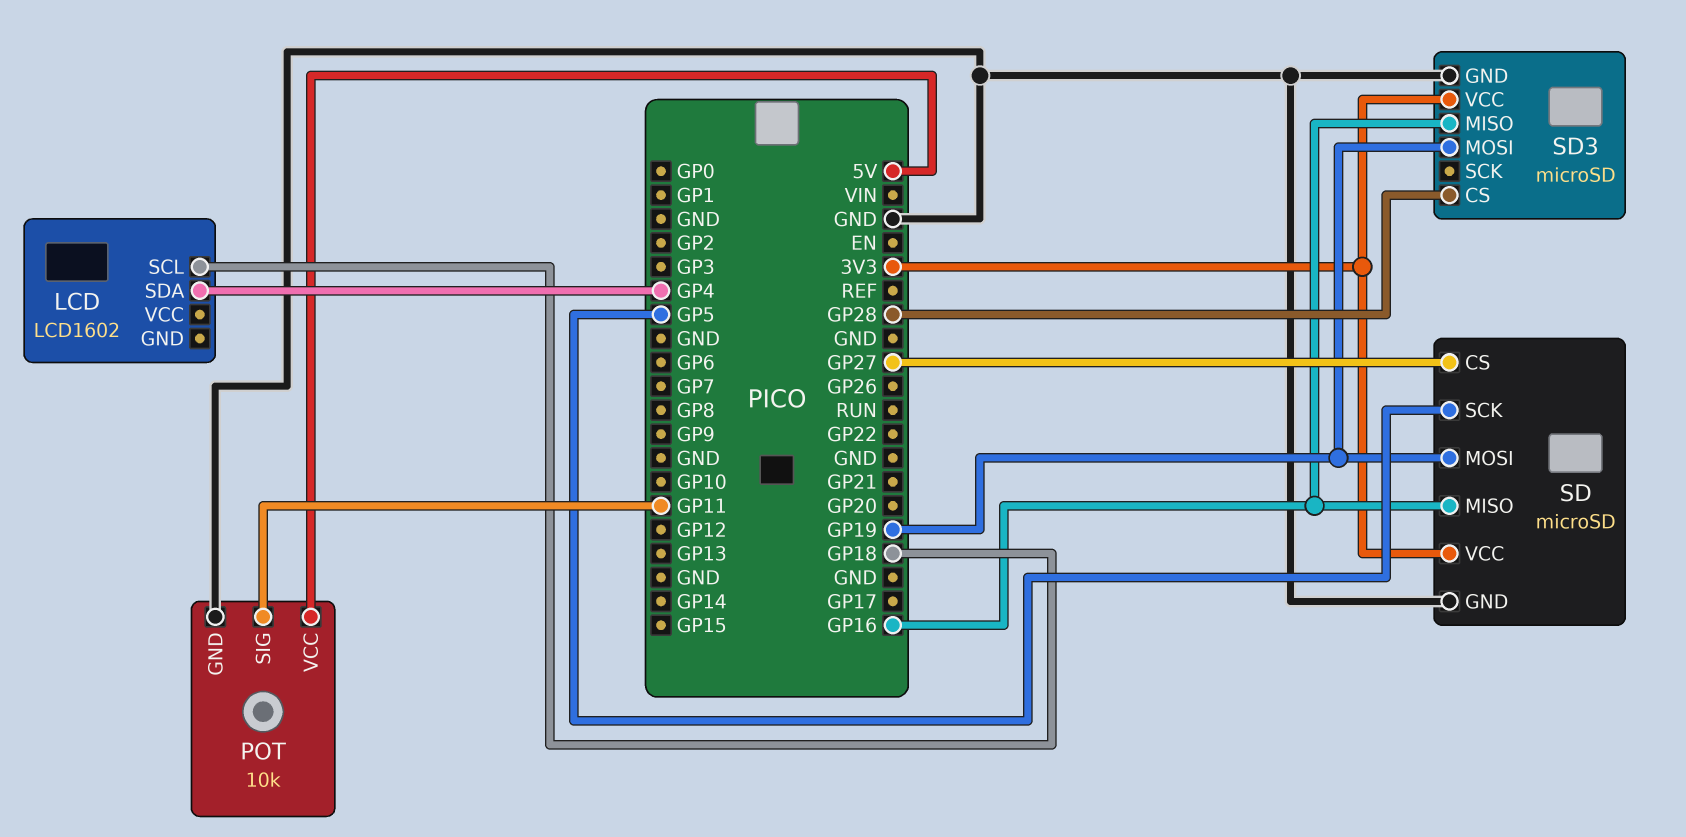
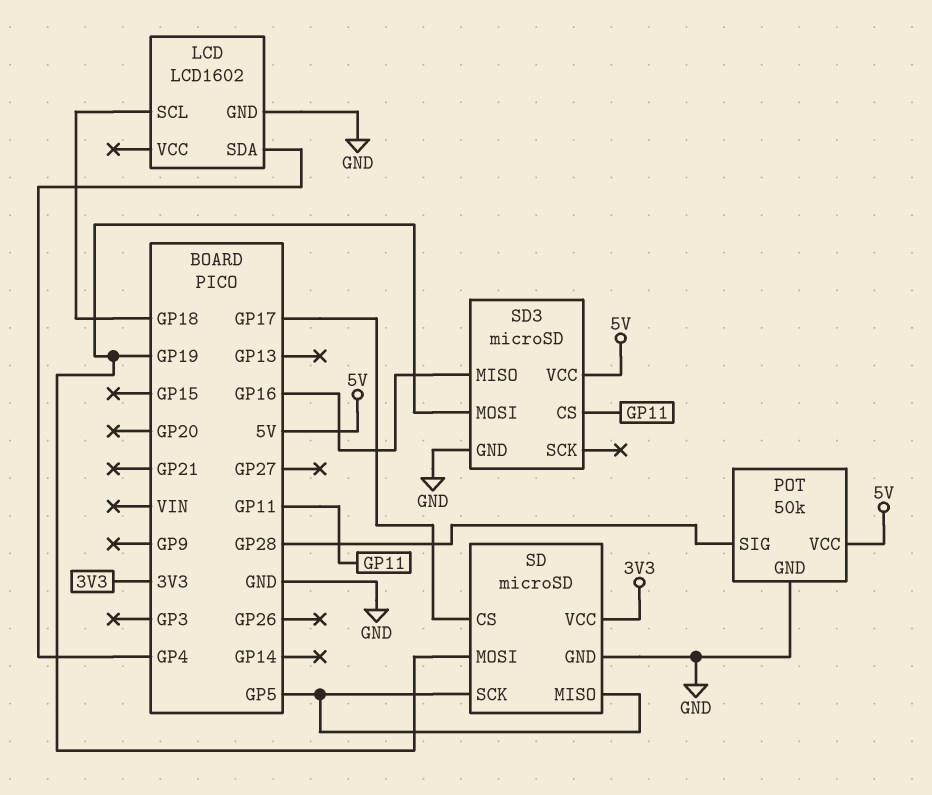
LCD pin GND: none -> GND
POT: 10k -> 50k
POT pin SIG: GP11 -> GP28
SD pin CS: GP27 -> GP17
SD pin MISO: GP16 -> GP5
SD3 pin CS: GP28 -> GP11
SD3 pin VCC: 3V3 -> 5V

